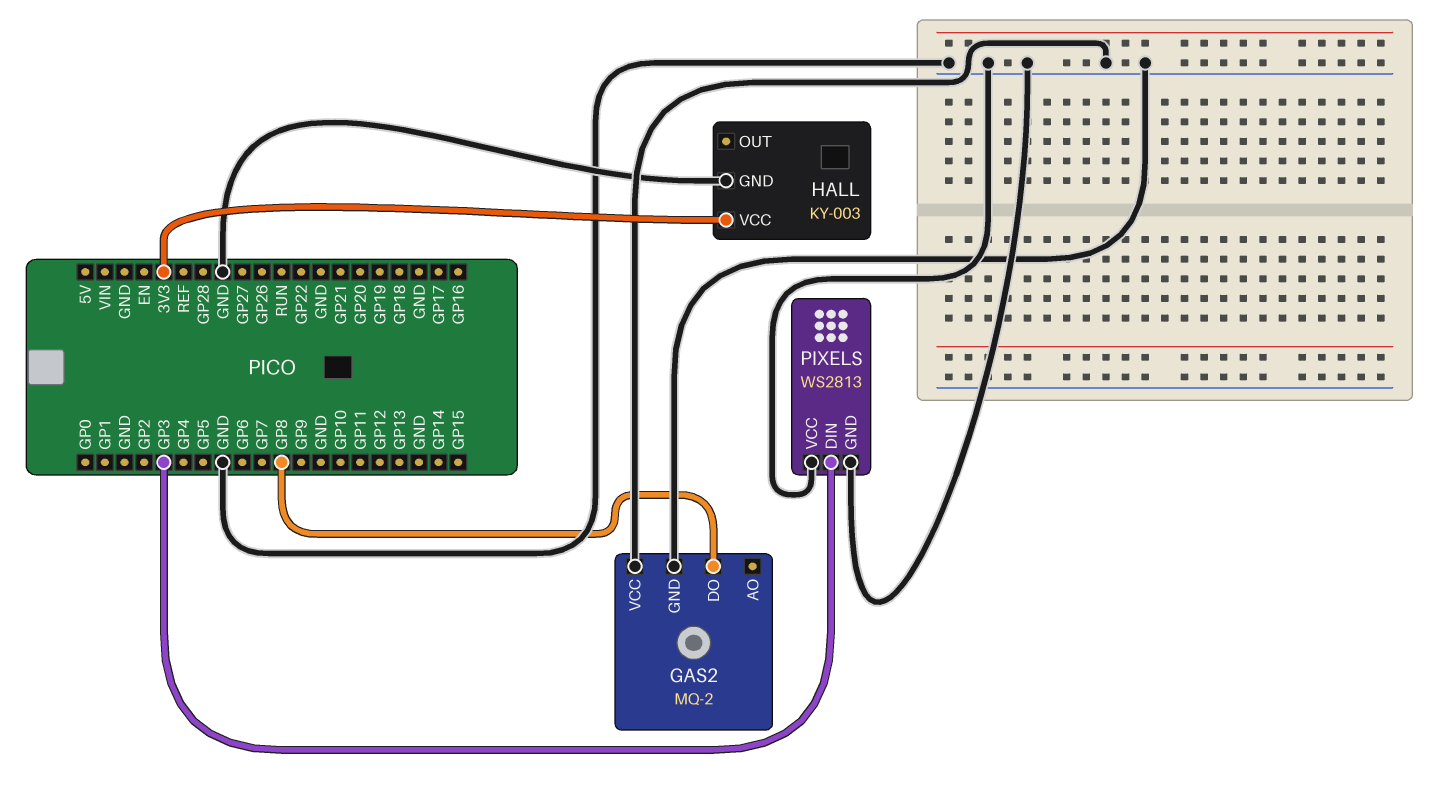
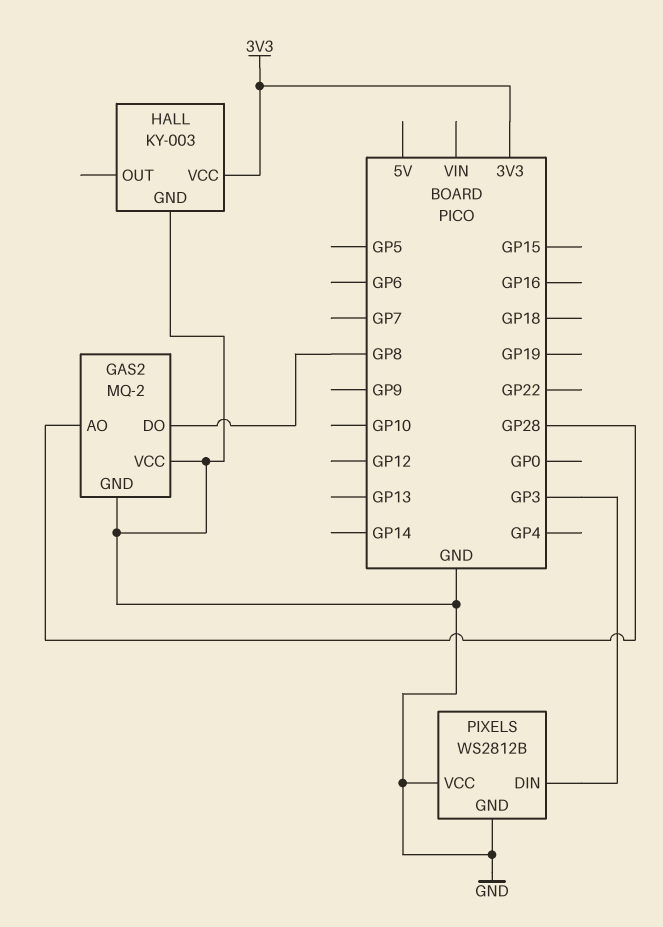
GAS2 pin AO: none -> GP28
PIXELS: WS2813 -> WS2812B

